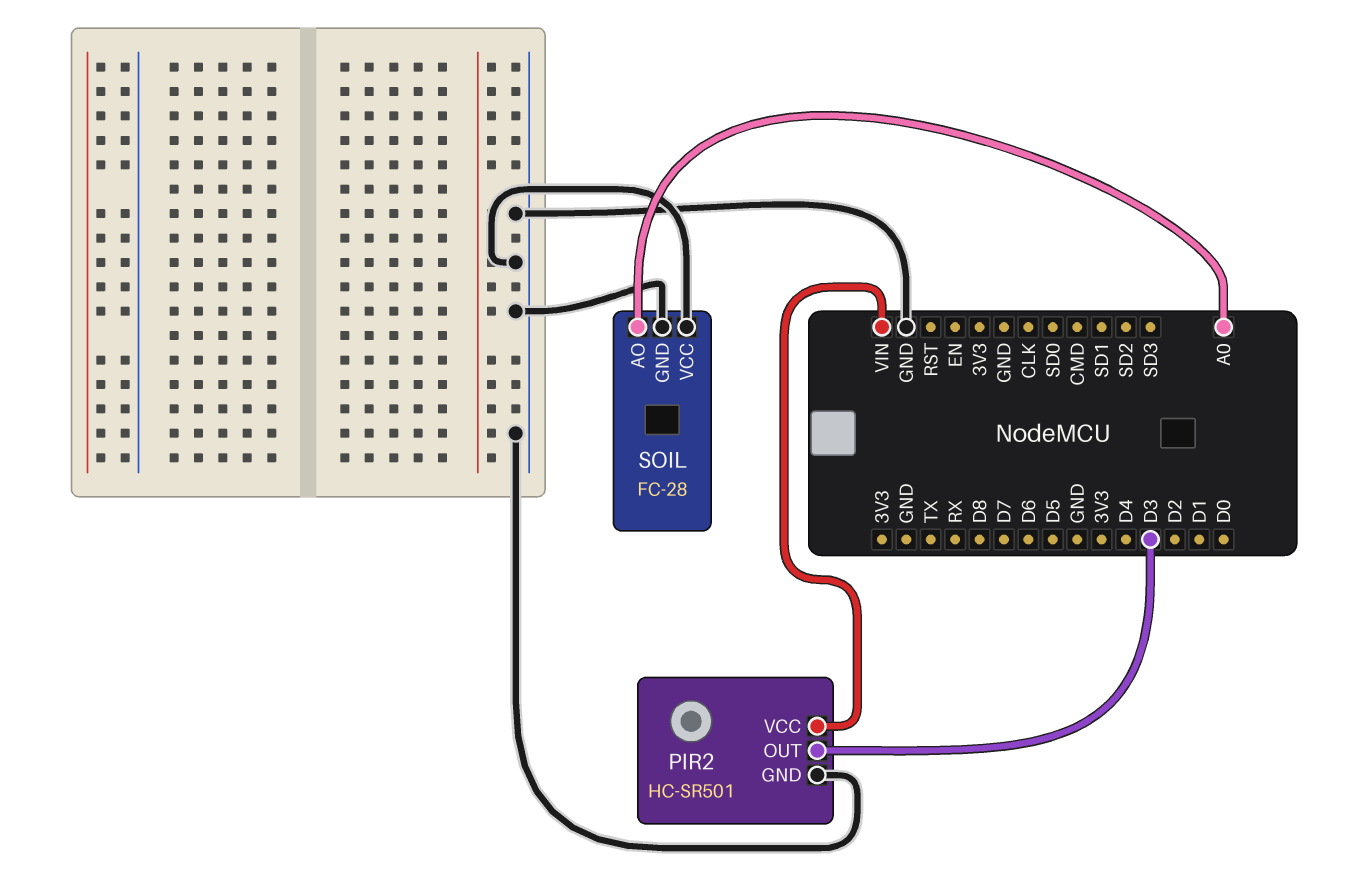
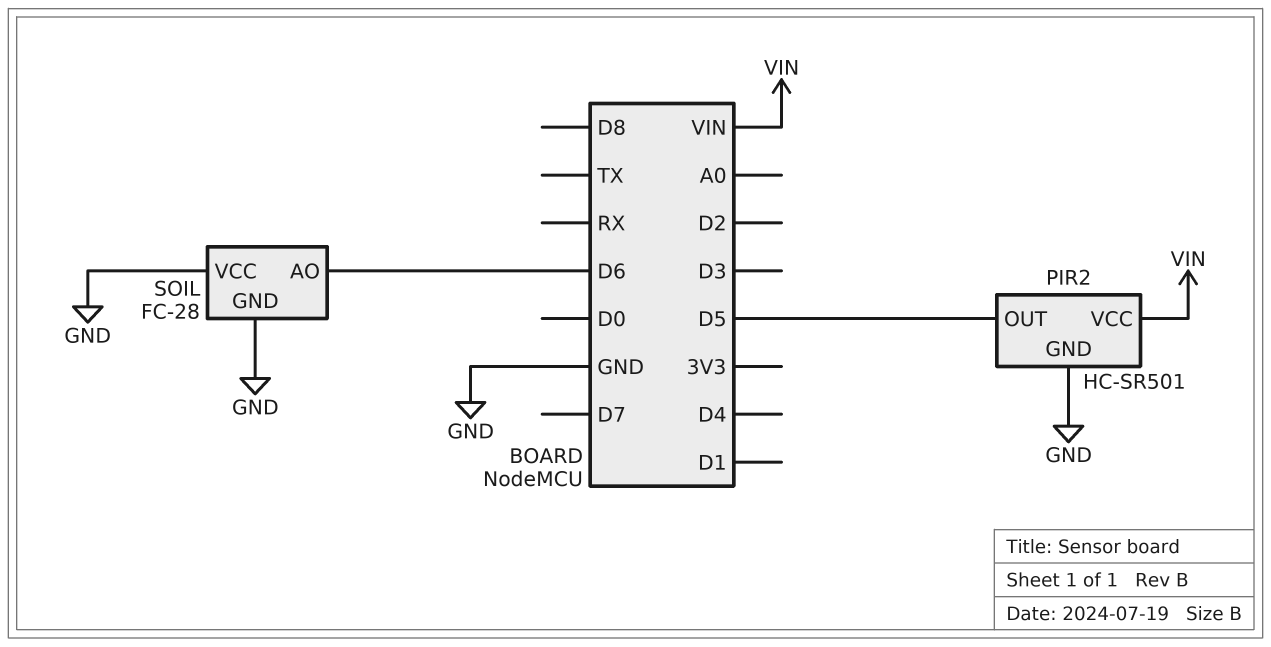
PIR2 pin OUT: D3 -> D5
SOIL pin AO: A0 -> D6

